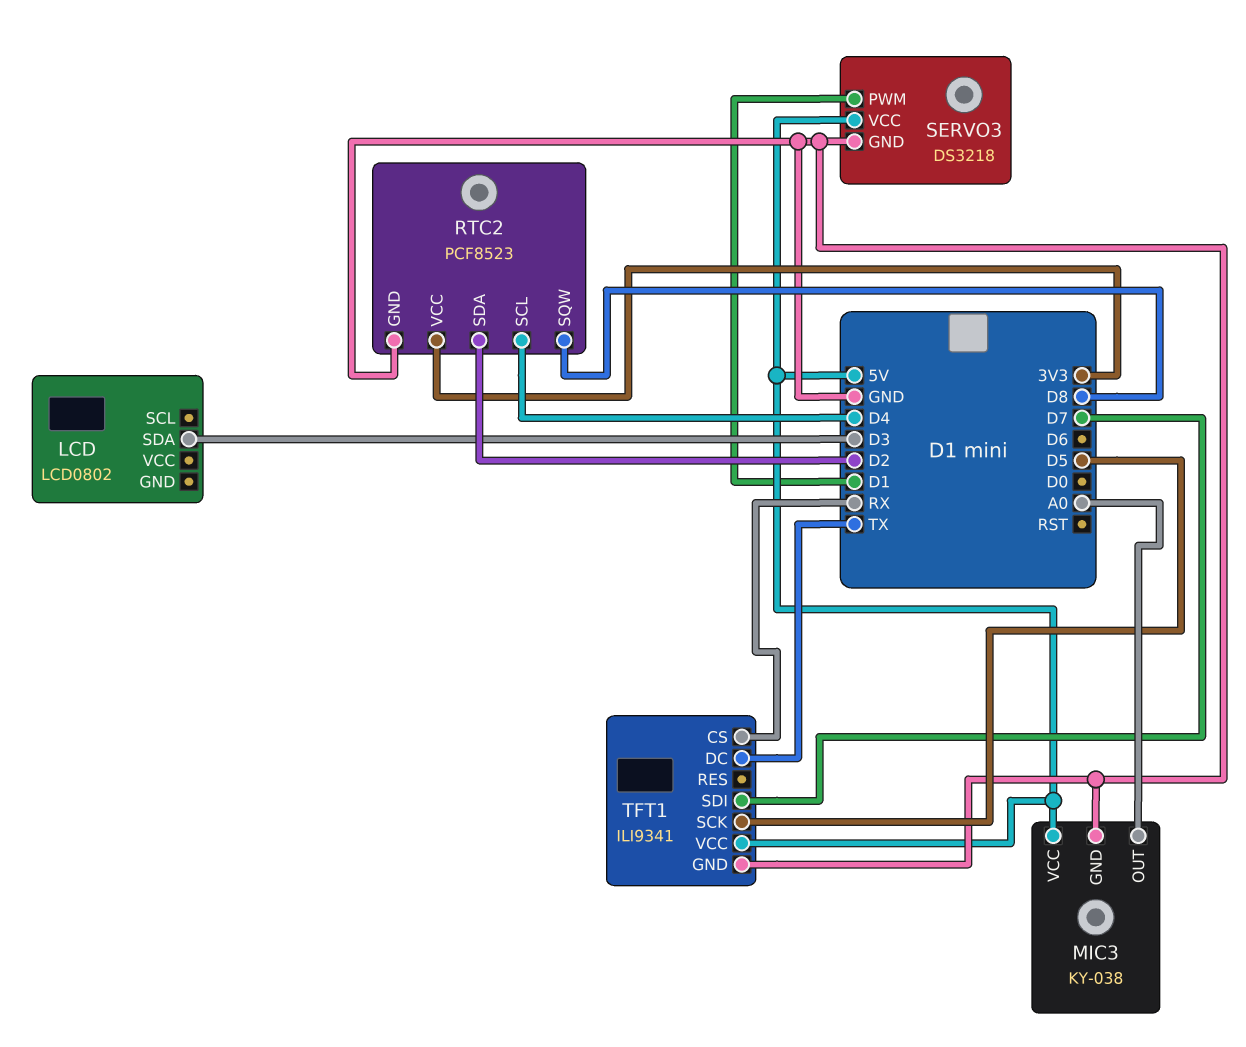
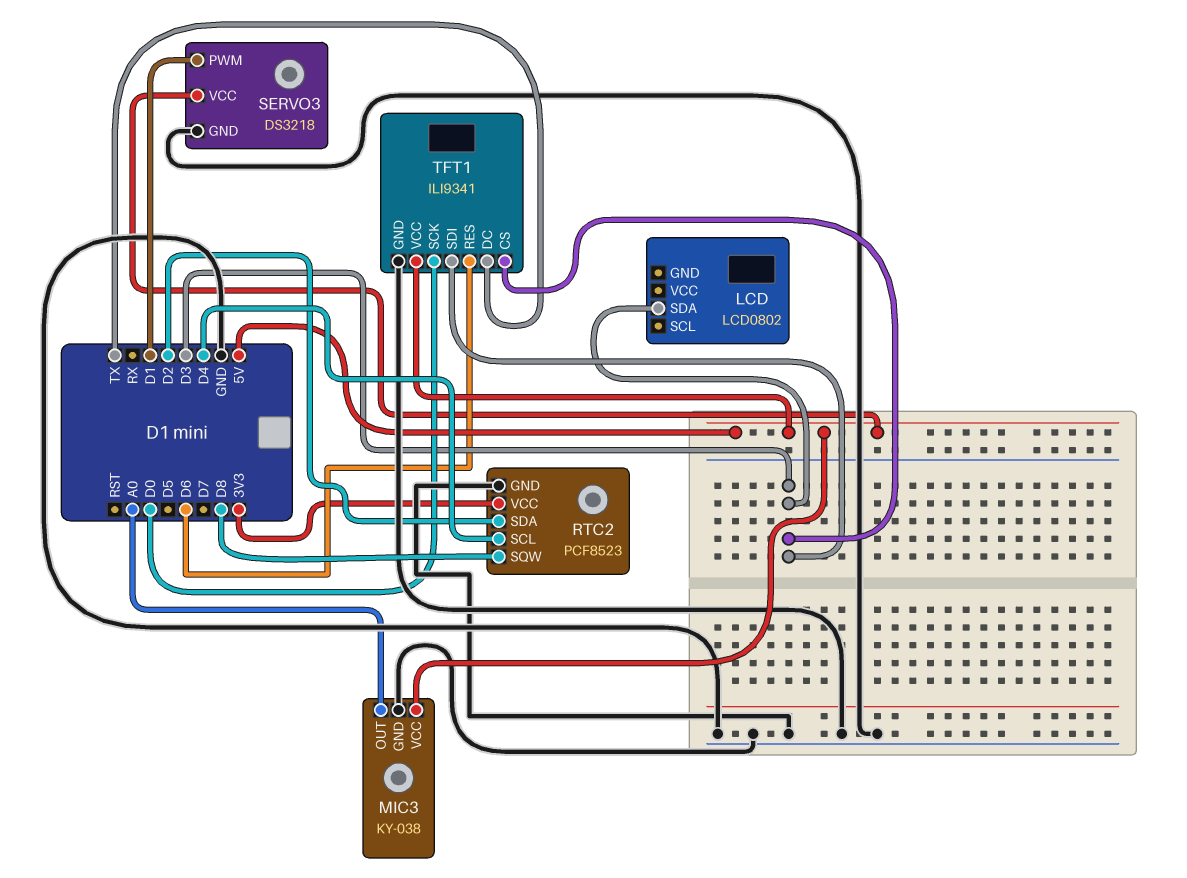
TFT1 pin CS: RX -> D3
TFT1 pin RES: none -> D6
TFT1 pin SCK: D5 -> D0
TFT1 pin SDI: D7 -> D3

